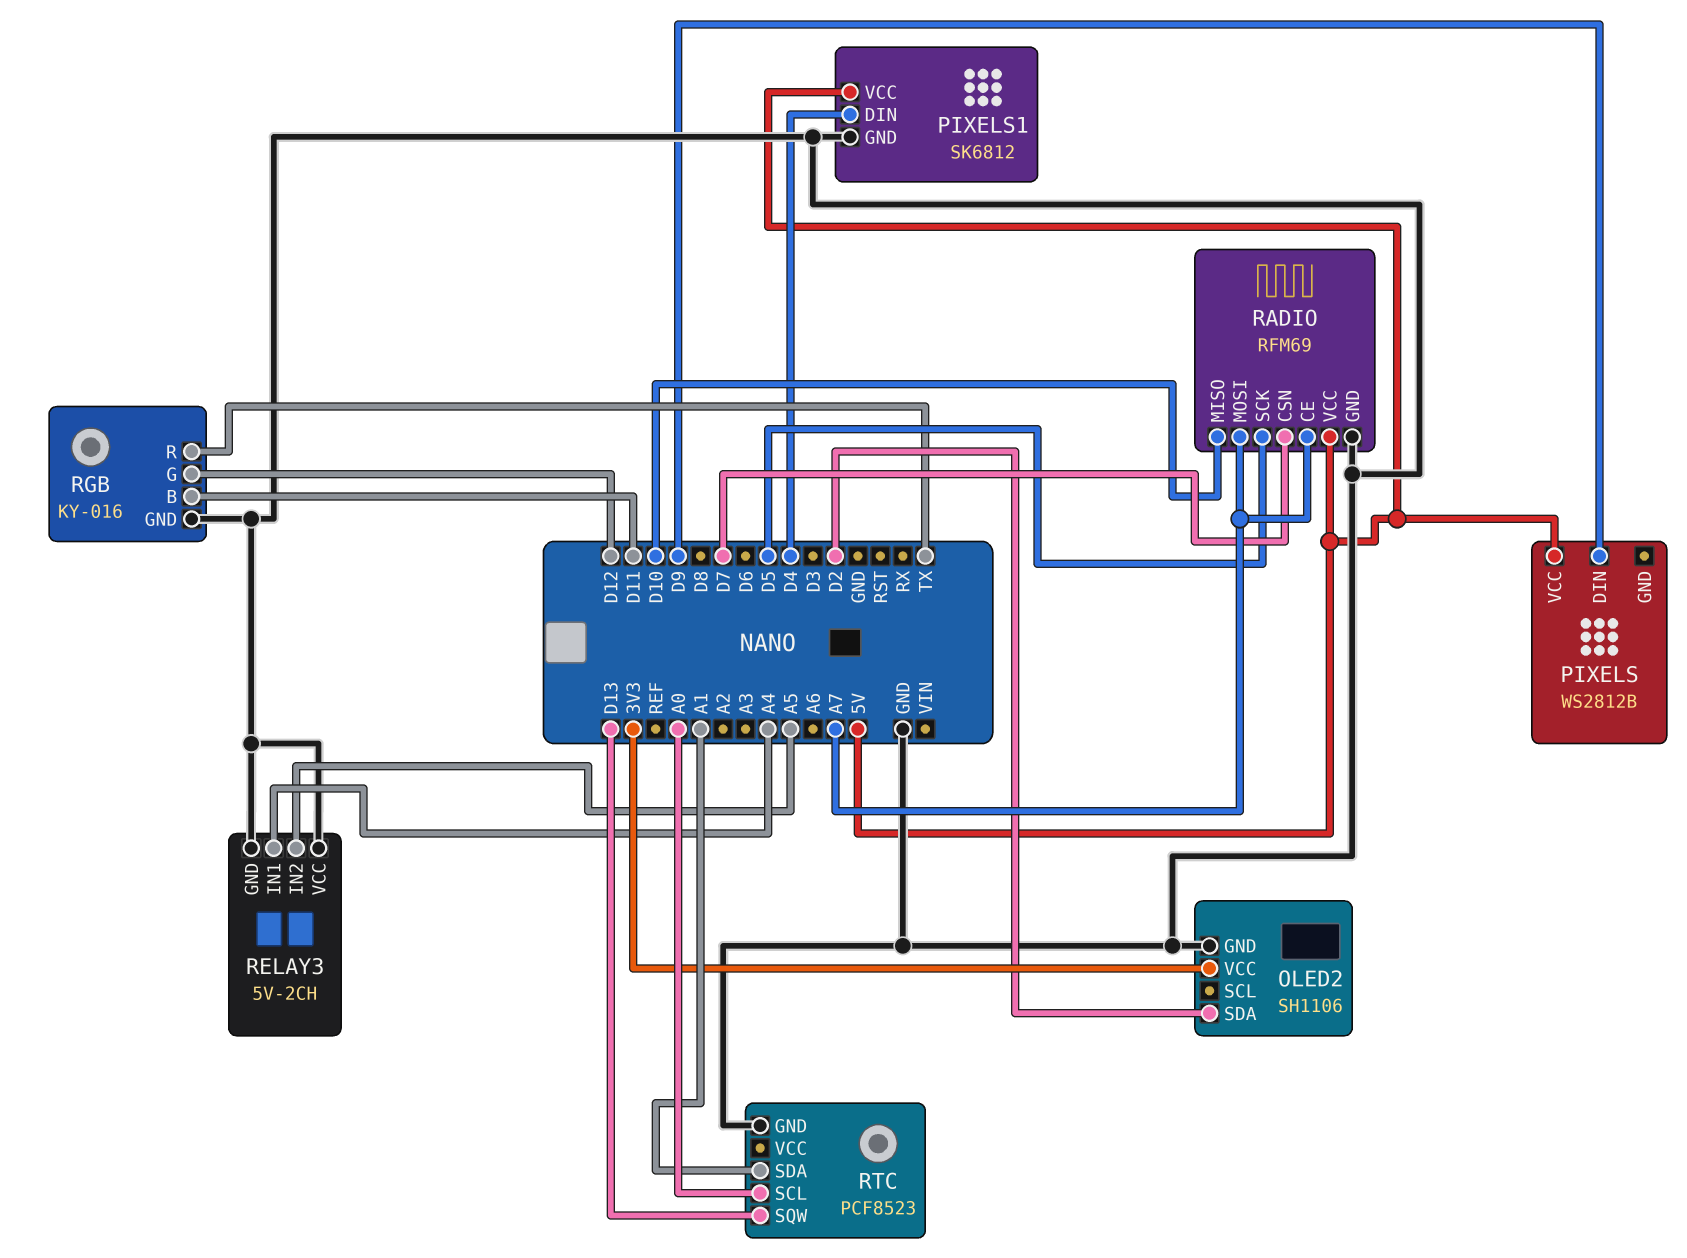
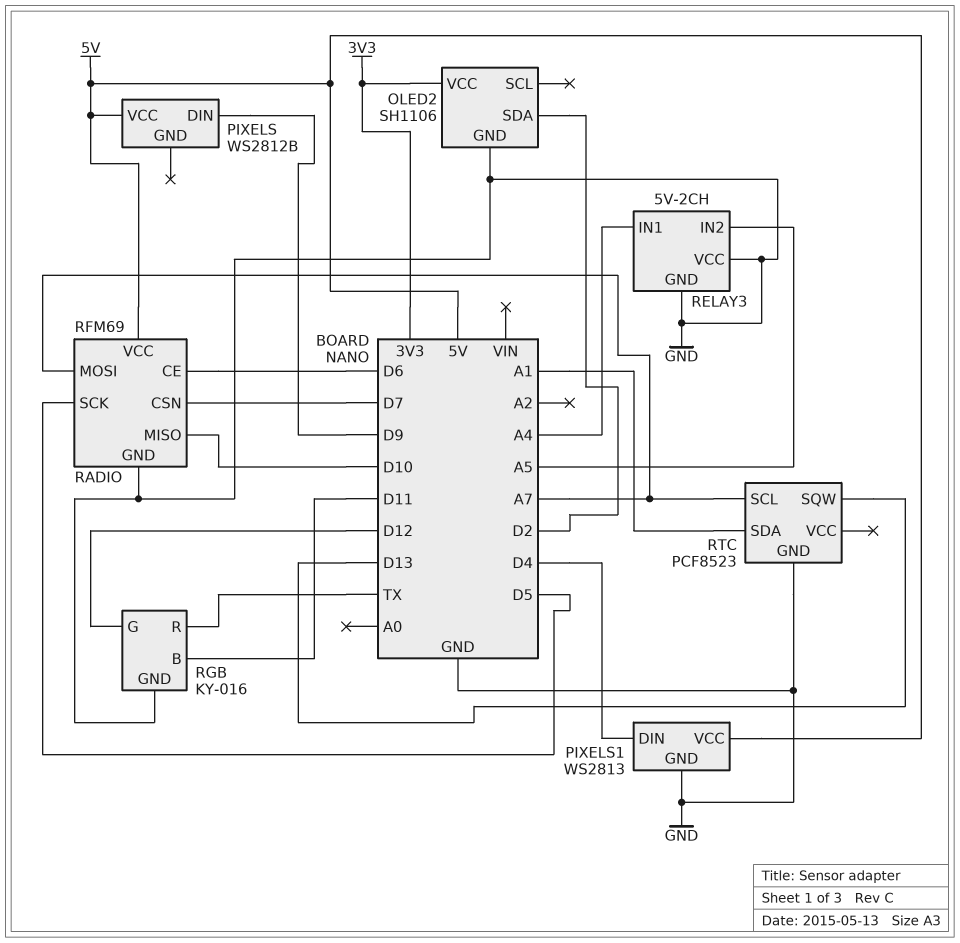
PIXELS1: SK6812 -> WS2813
RADIO pin CE: A7 -> D6
RTC pin SCL: A0 -> A7

